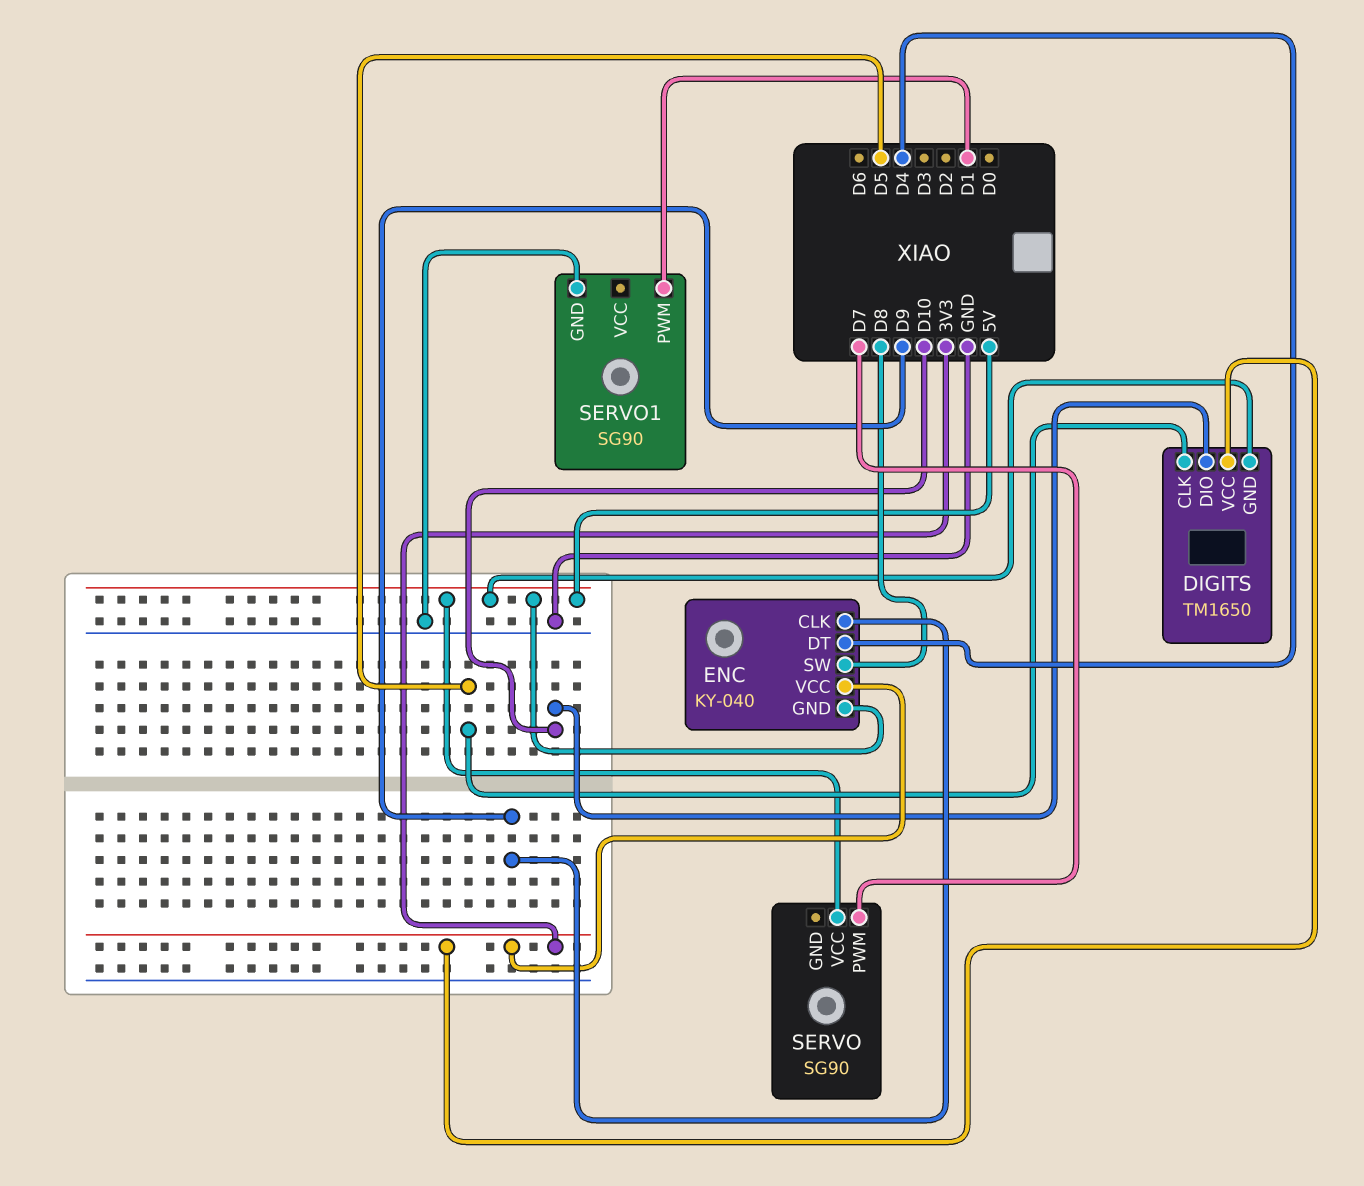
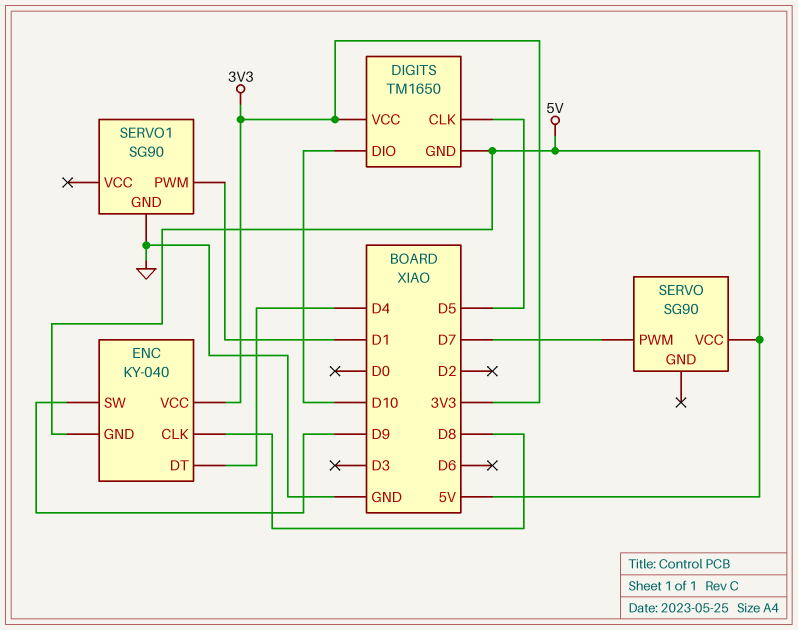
ENC pin CLK: D9 -> D8
ENC pin SW: D8 -> D9

